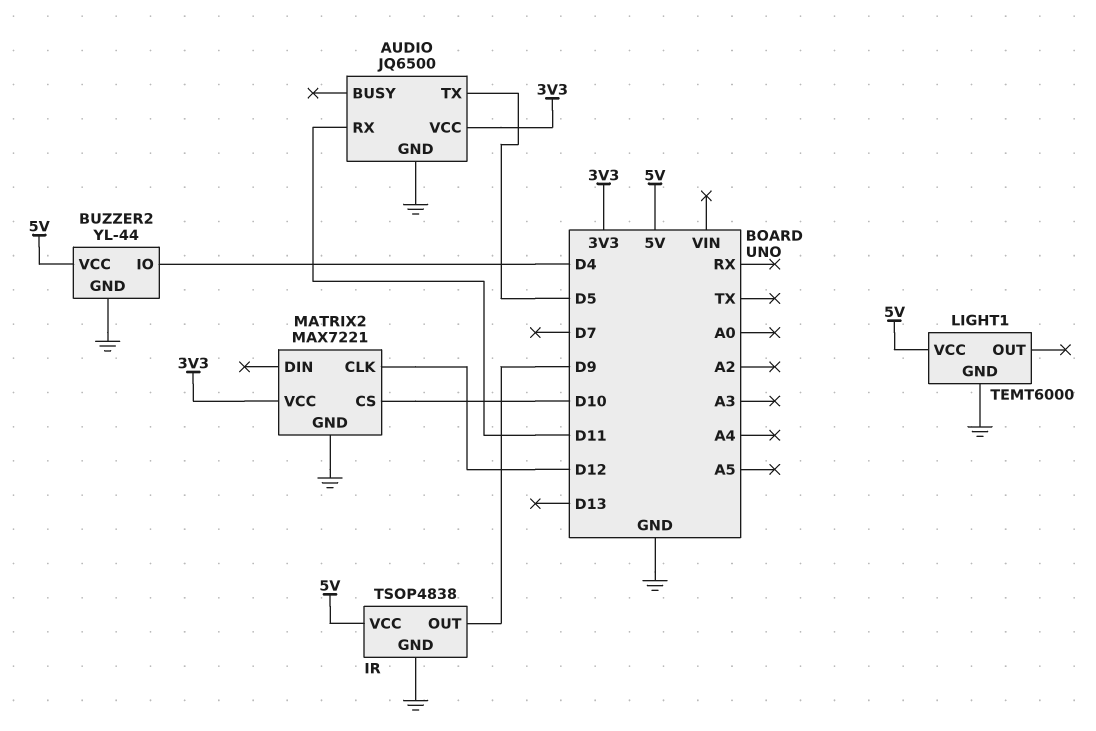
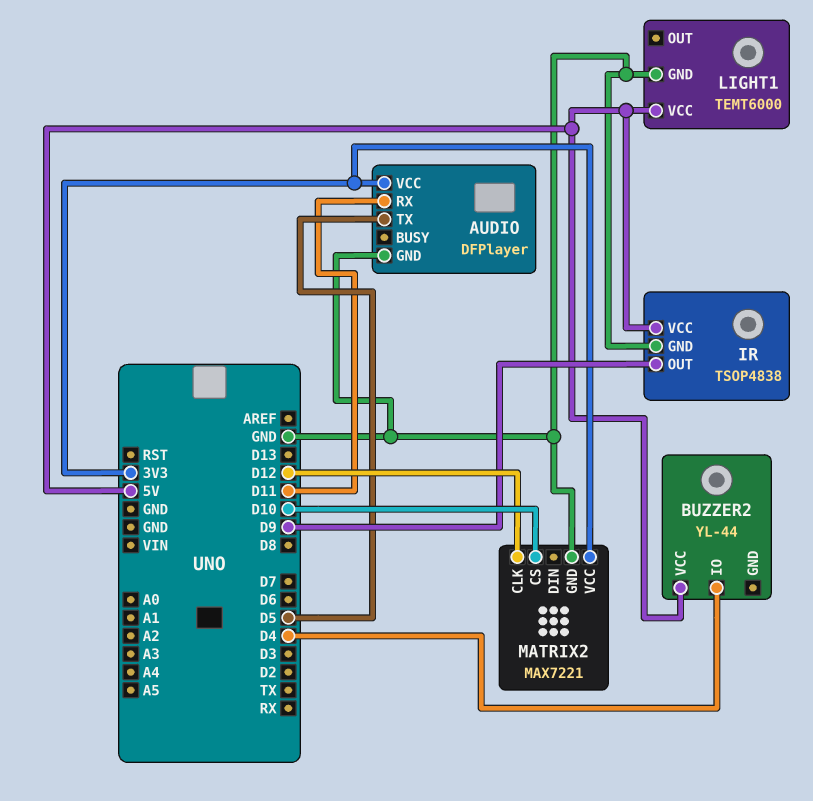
AUDIO: JQ6500 -> DFPlayer
BUZZER2 pin GND: GND -> none

